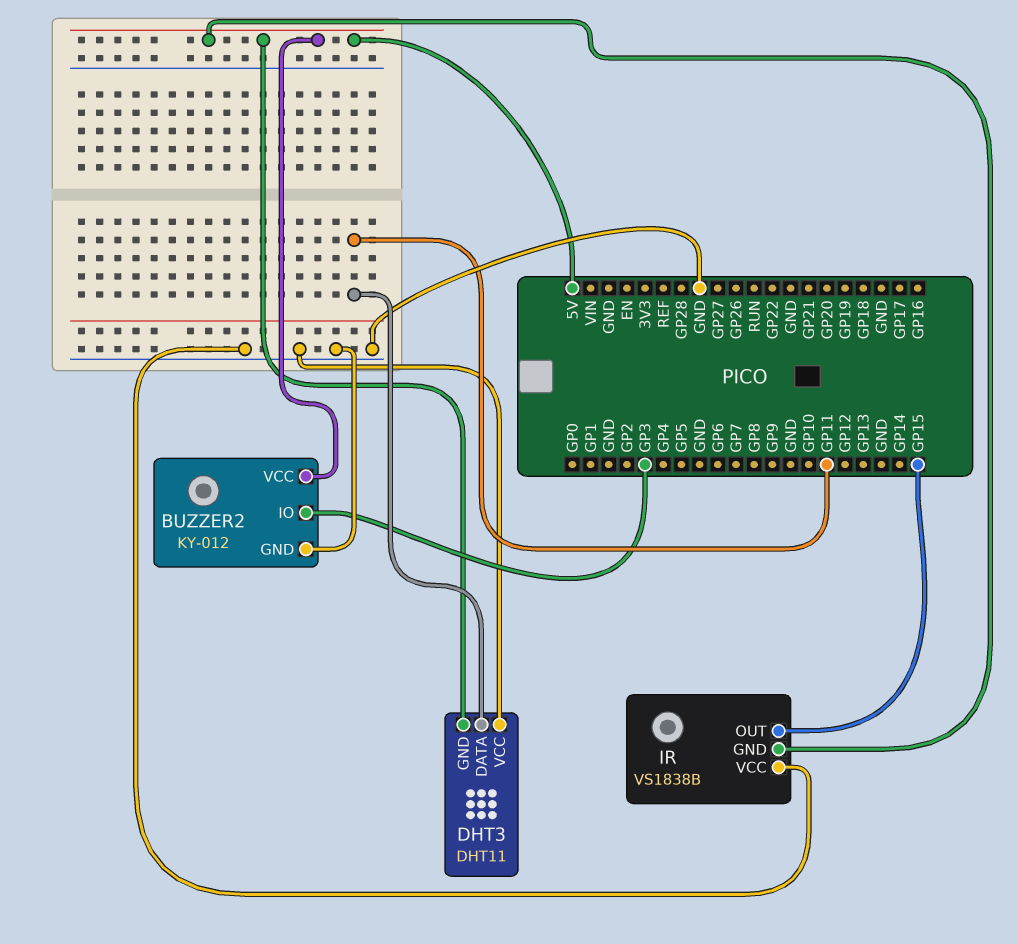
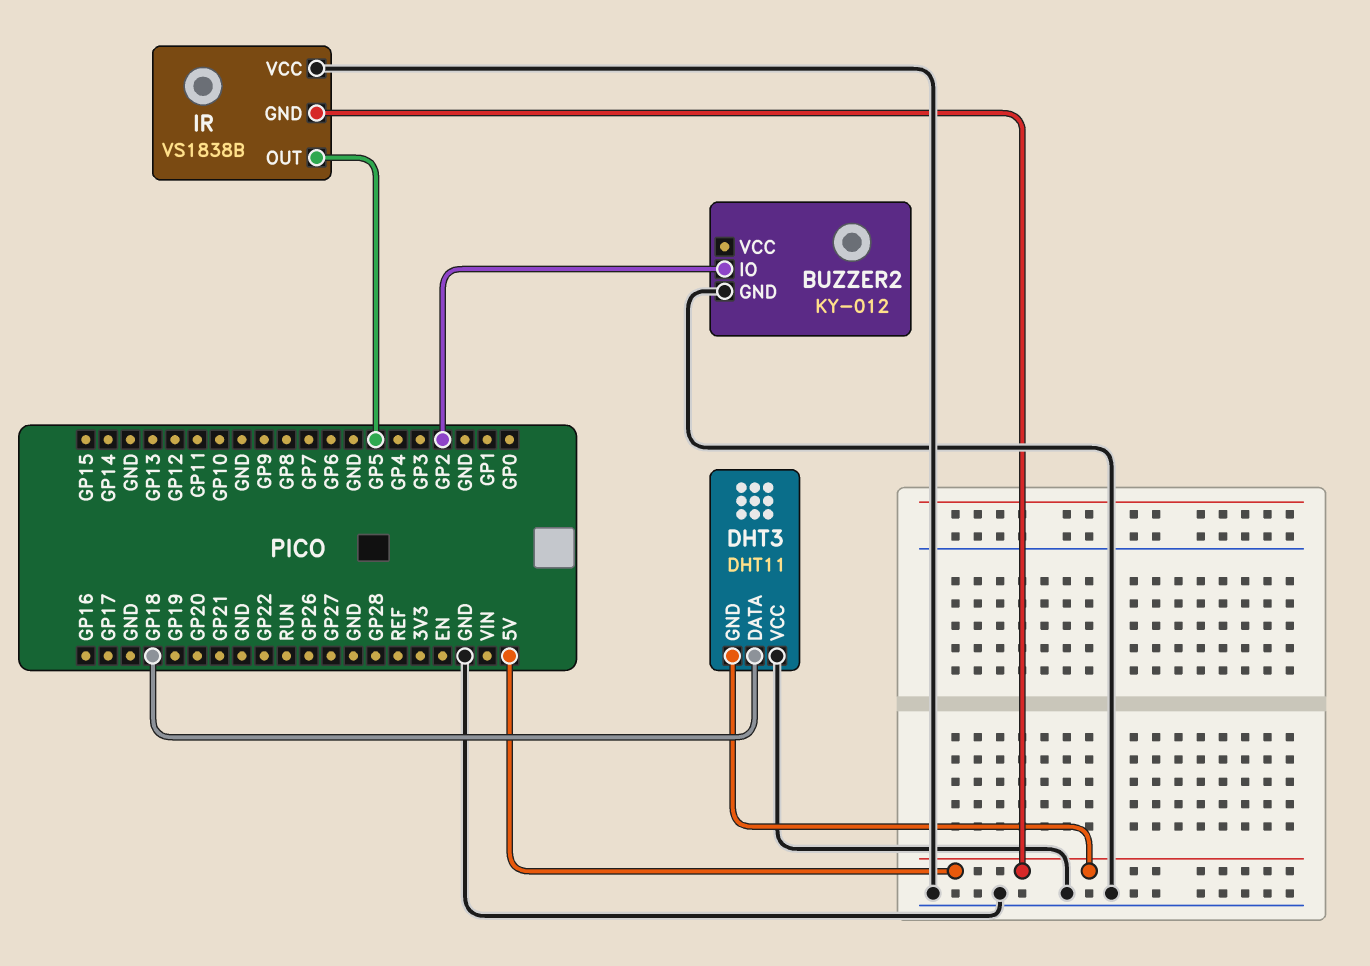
BUZZER2 pin IO: GP3 -> GP2
BUZZER2 pin VCC: 5V -> none
DHT3 pin DATA: GP11 -> GP18
IR pin OUT: GP15 -> GP5

